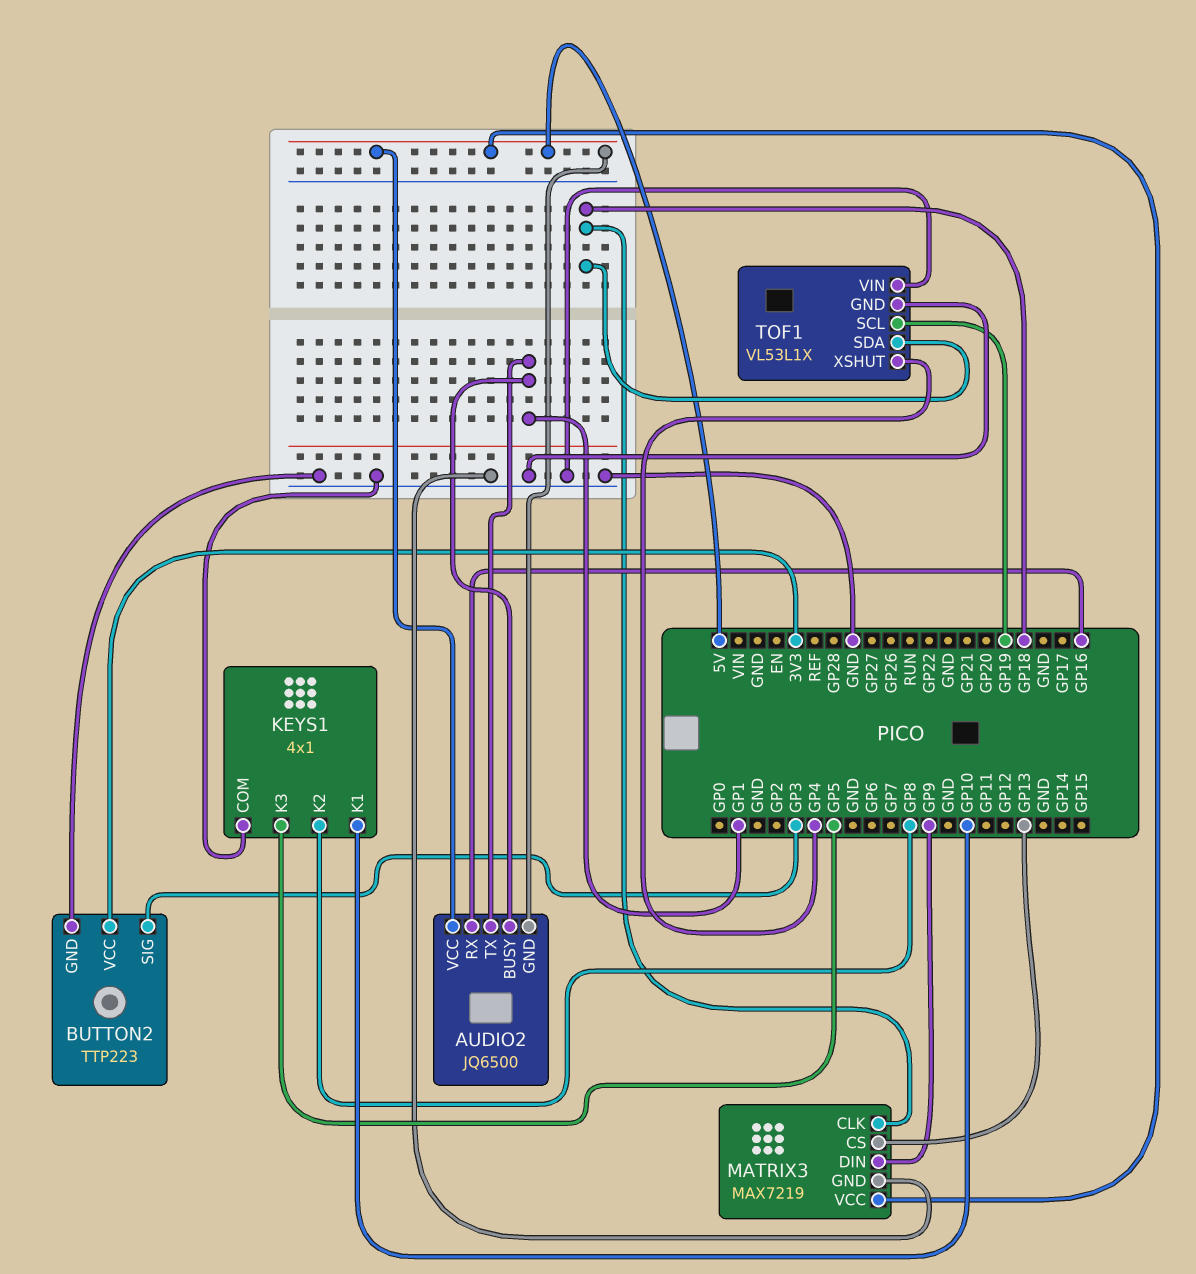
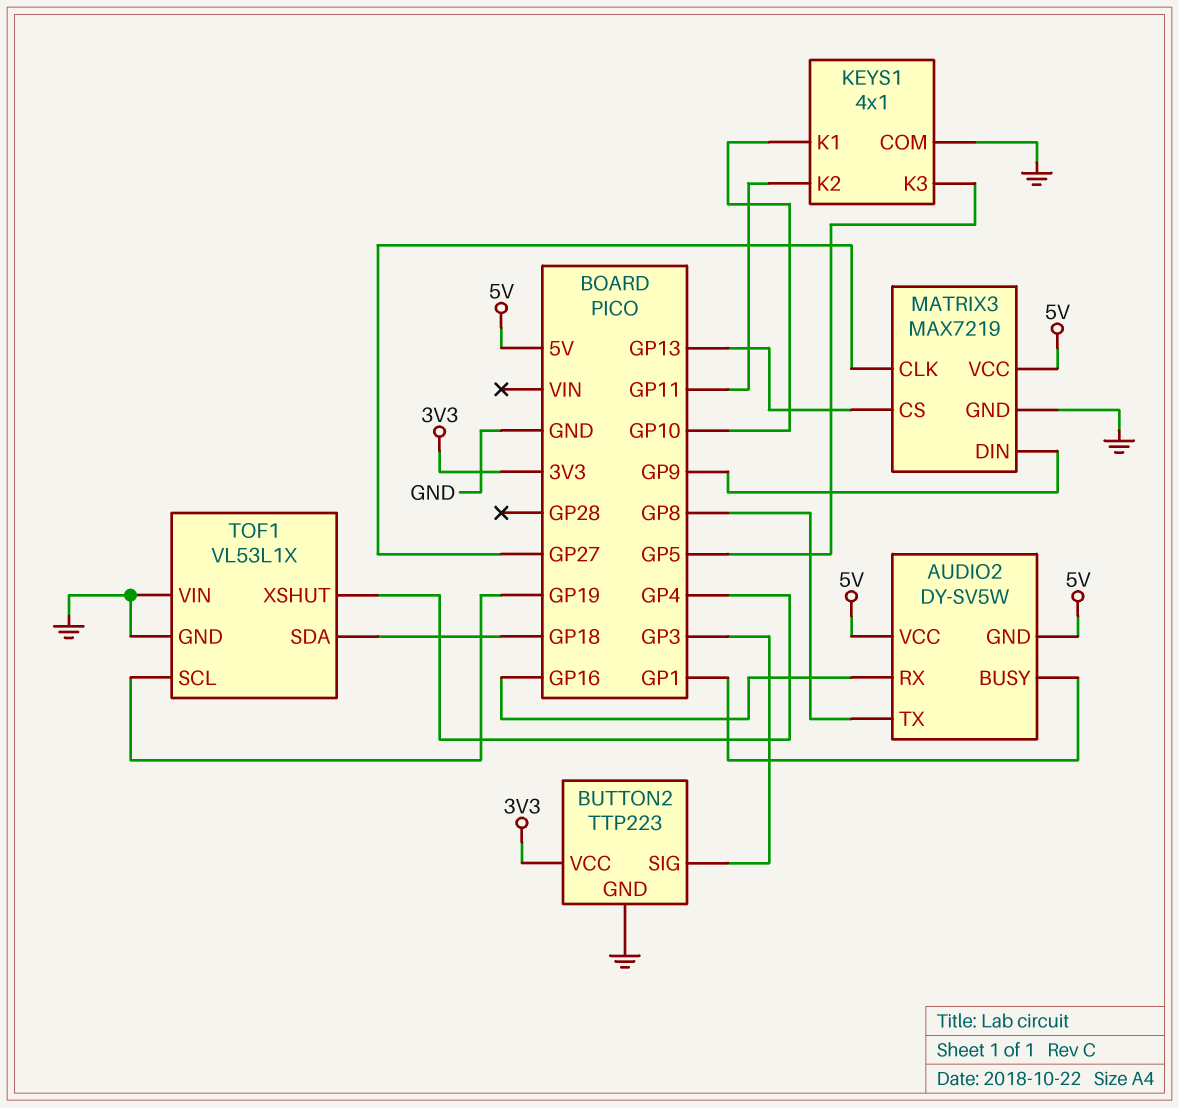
AUDIO2: JQ6500 -> DY-SV5W
AUDIO2 pin TX: GP1 -> GP8
KEYS1 pin K2: GP8 -> GP11
MATRIX3 pin CLK: GP18 -> GP27

